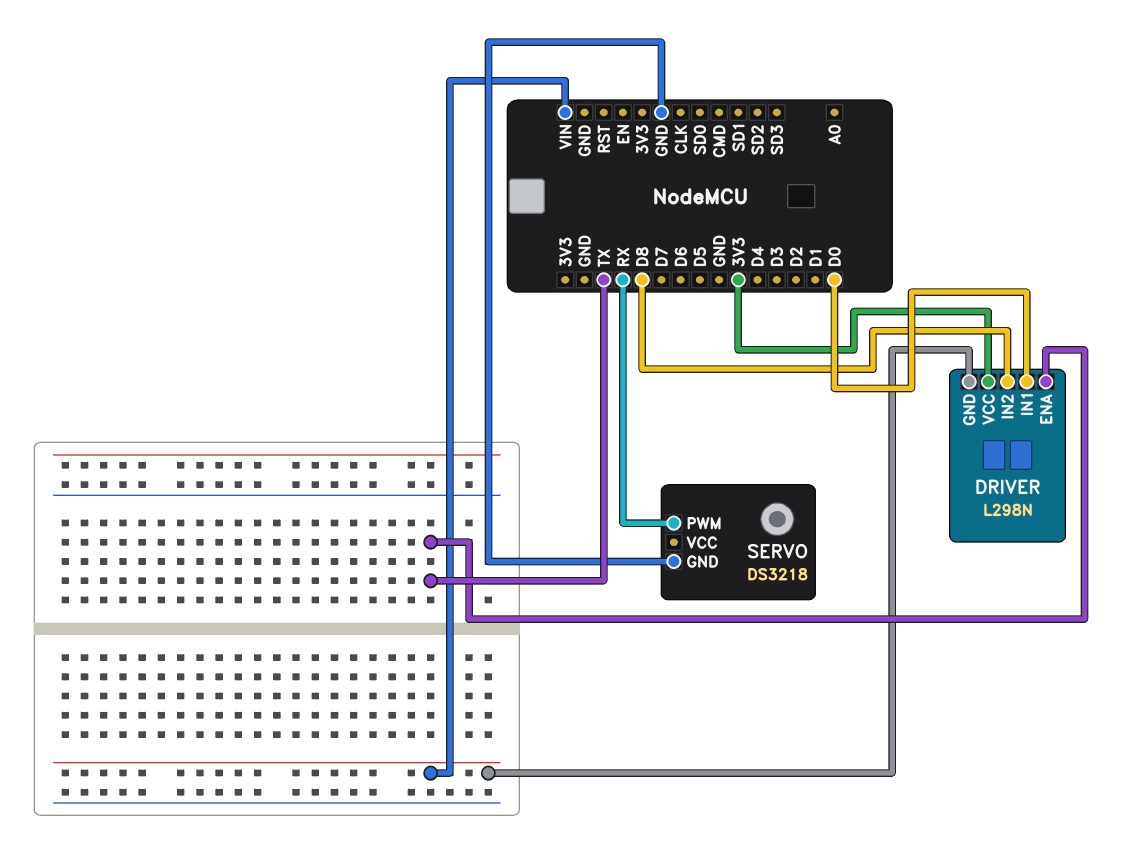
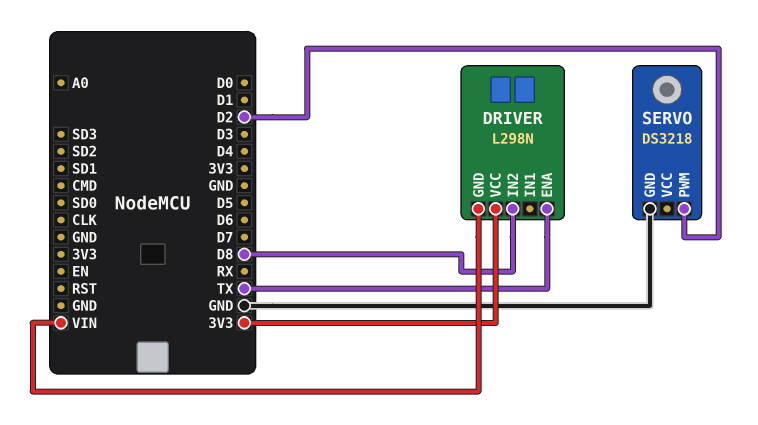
DRIVER pin IN1: D0 -> none
SERVO pin PWM: RX -> D2

